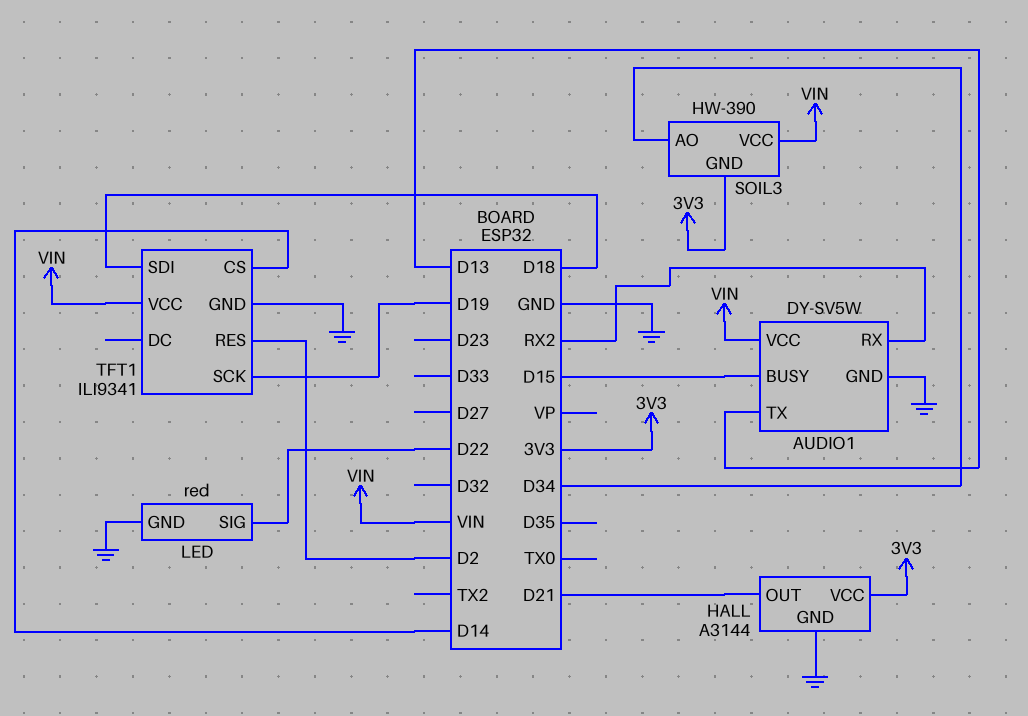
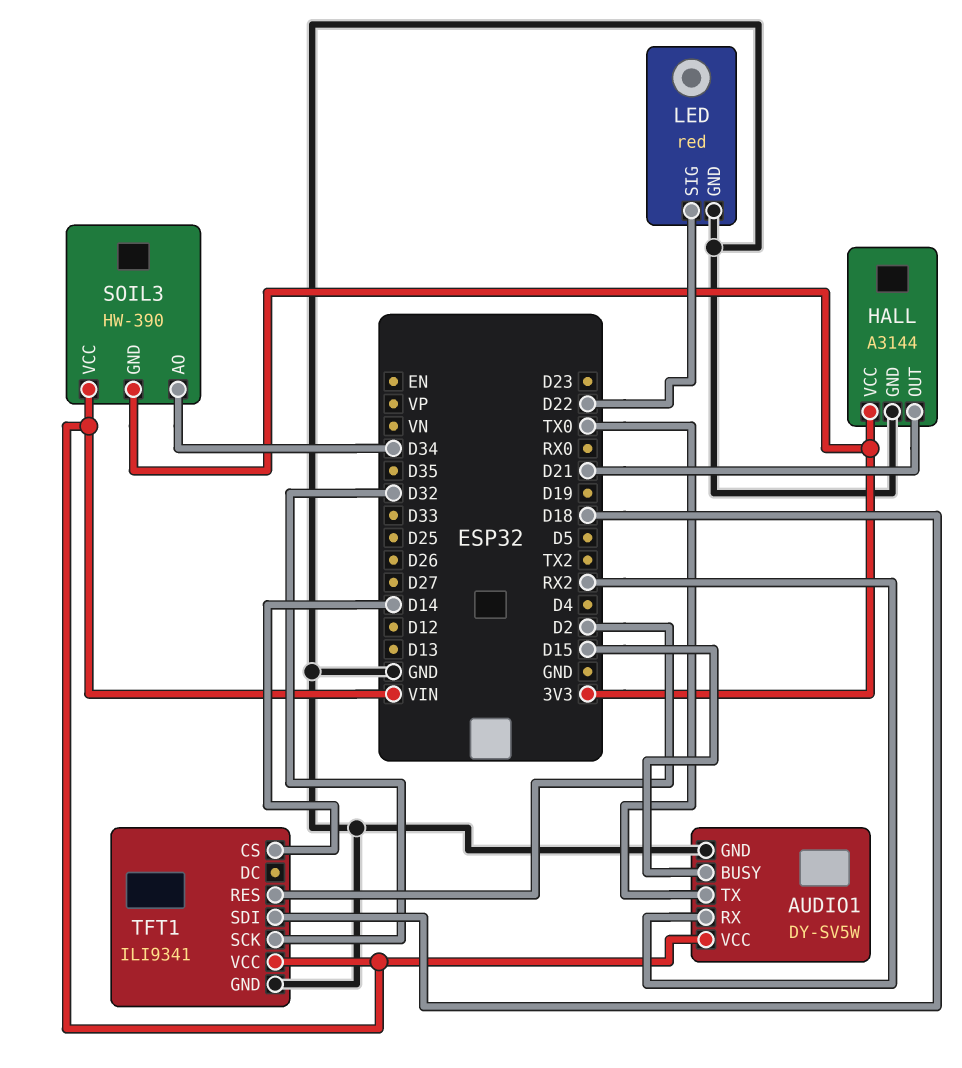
AUDIO1 pin TX: D13 -> TX0
TFT1 pin SCK: D19 -> D32

